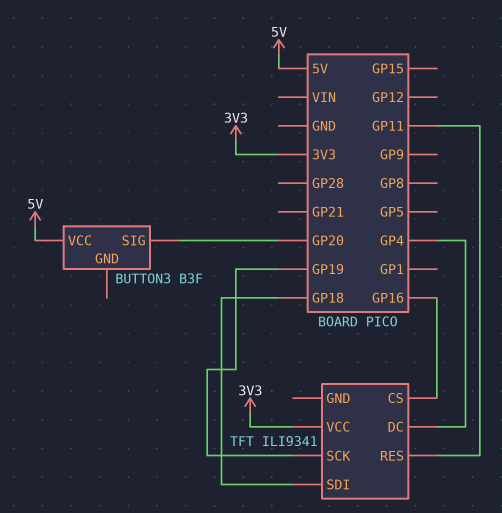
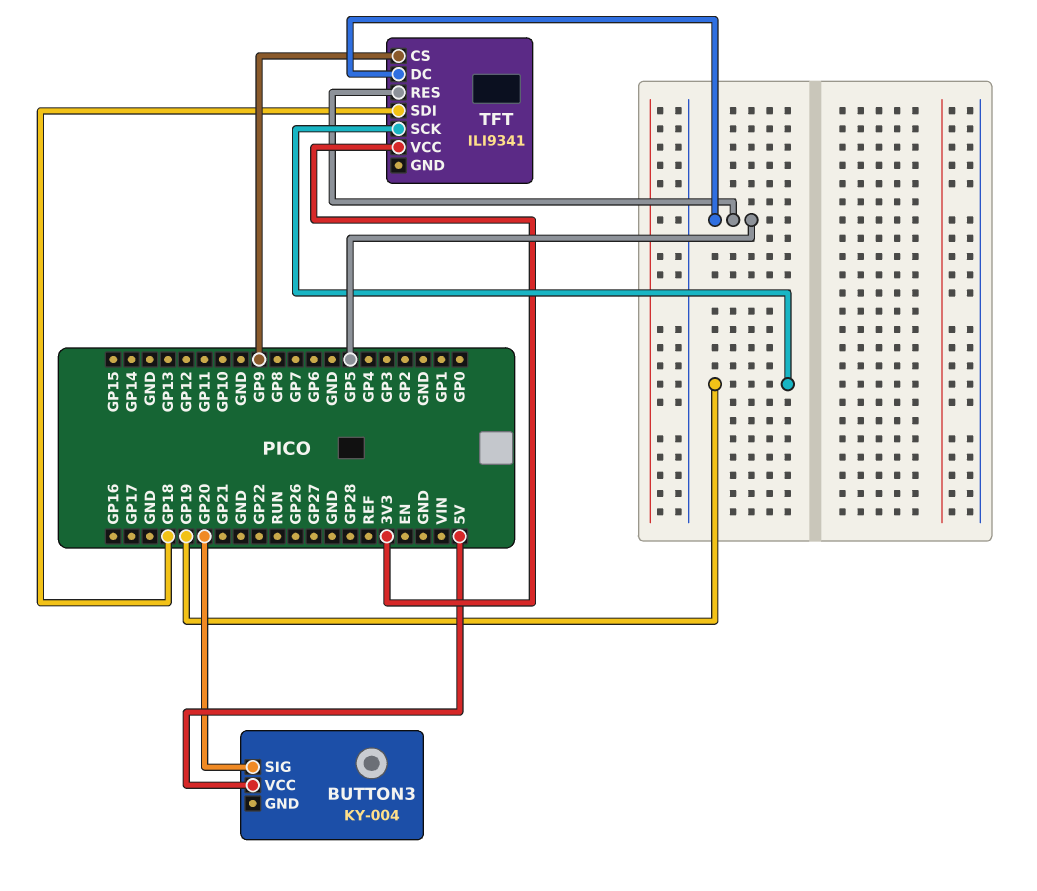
BUTTON3: B3F -> KY-004
TFT pin CS: GP16 -> GP9
TFT pin DC: GP4 -> GP5
TFT pin RES: GP11 -> GP5

